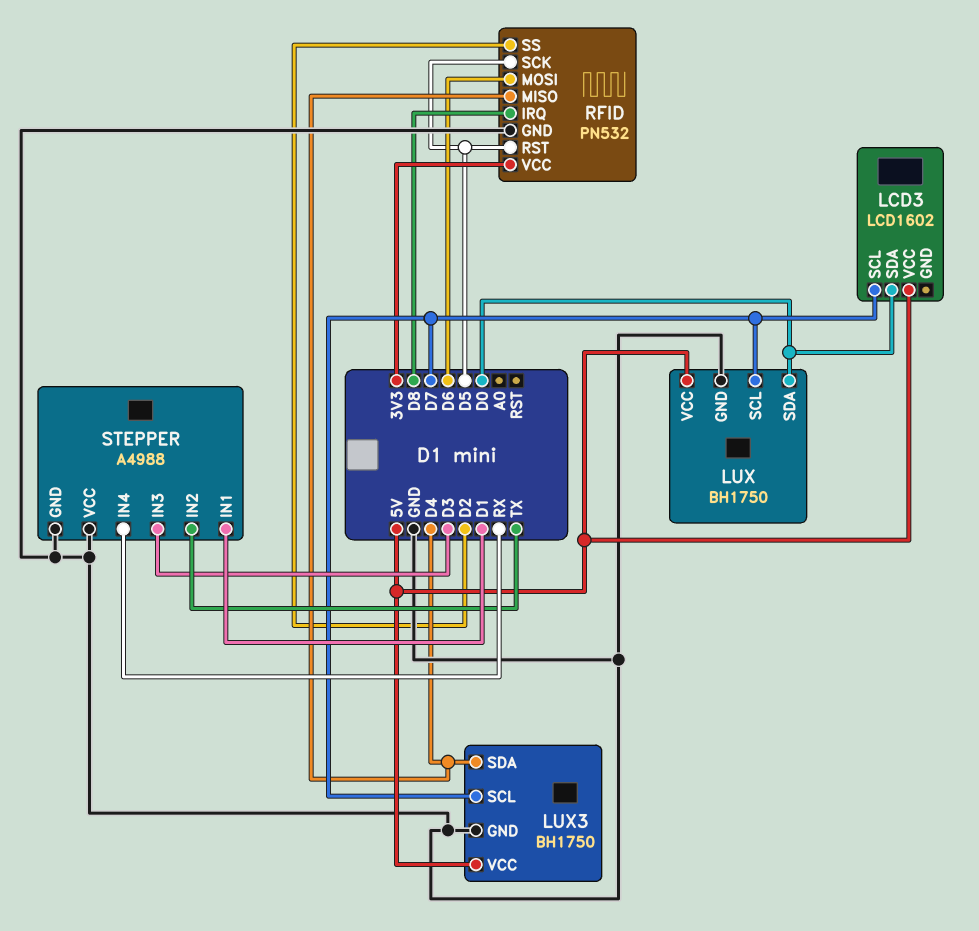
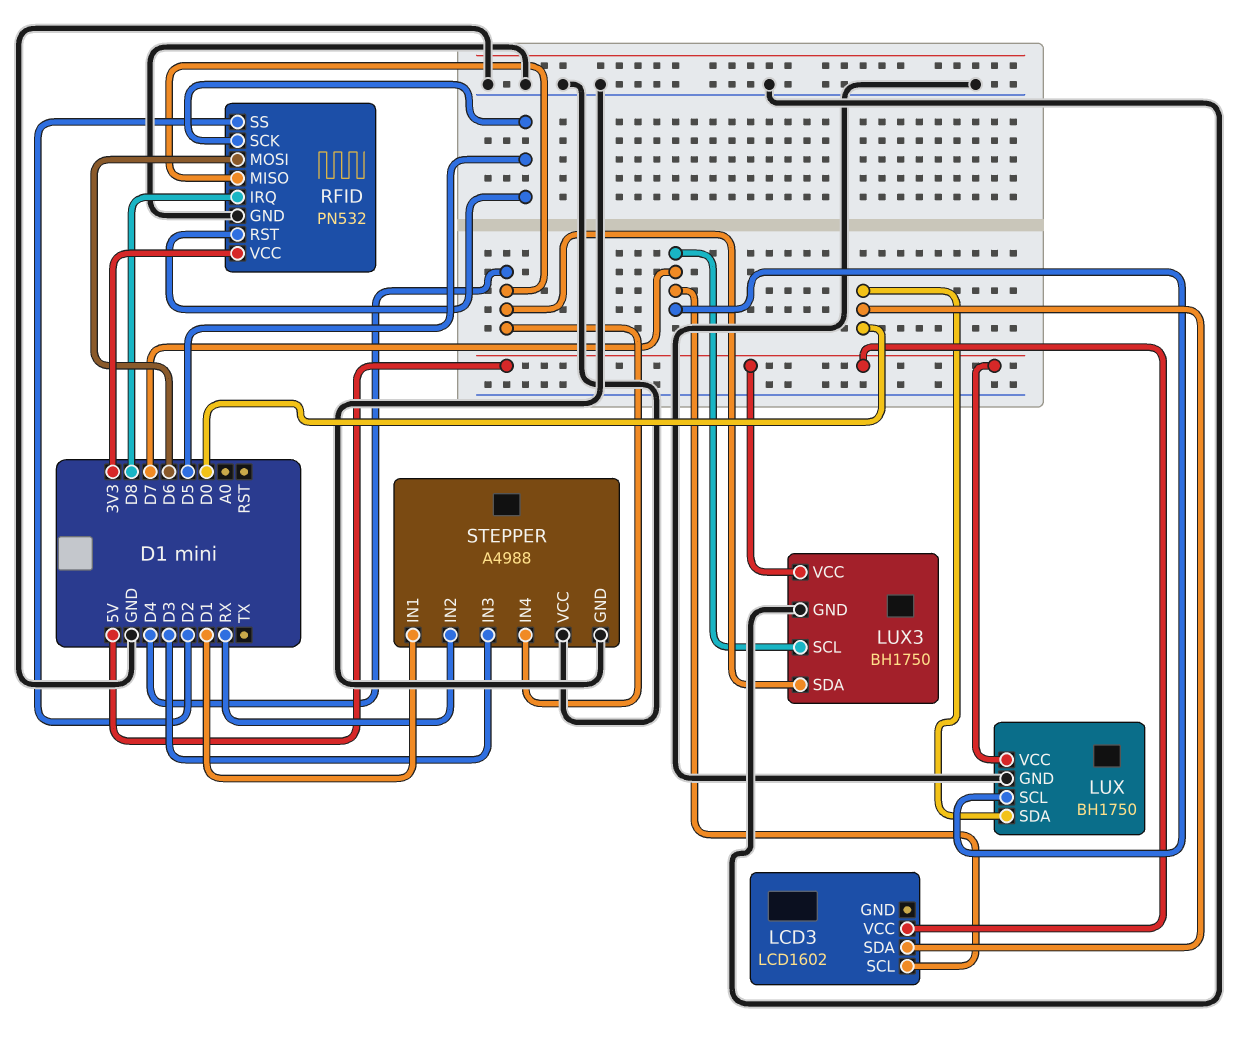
STEPPER pin IN2: TX -> RX
STEPPER pin IN4: RX -> D4

